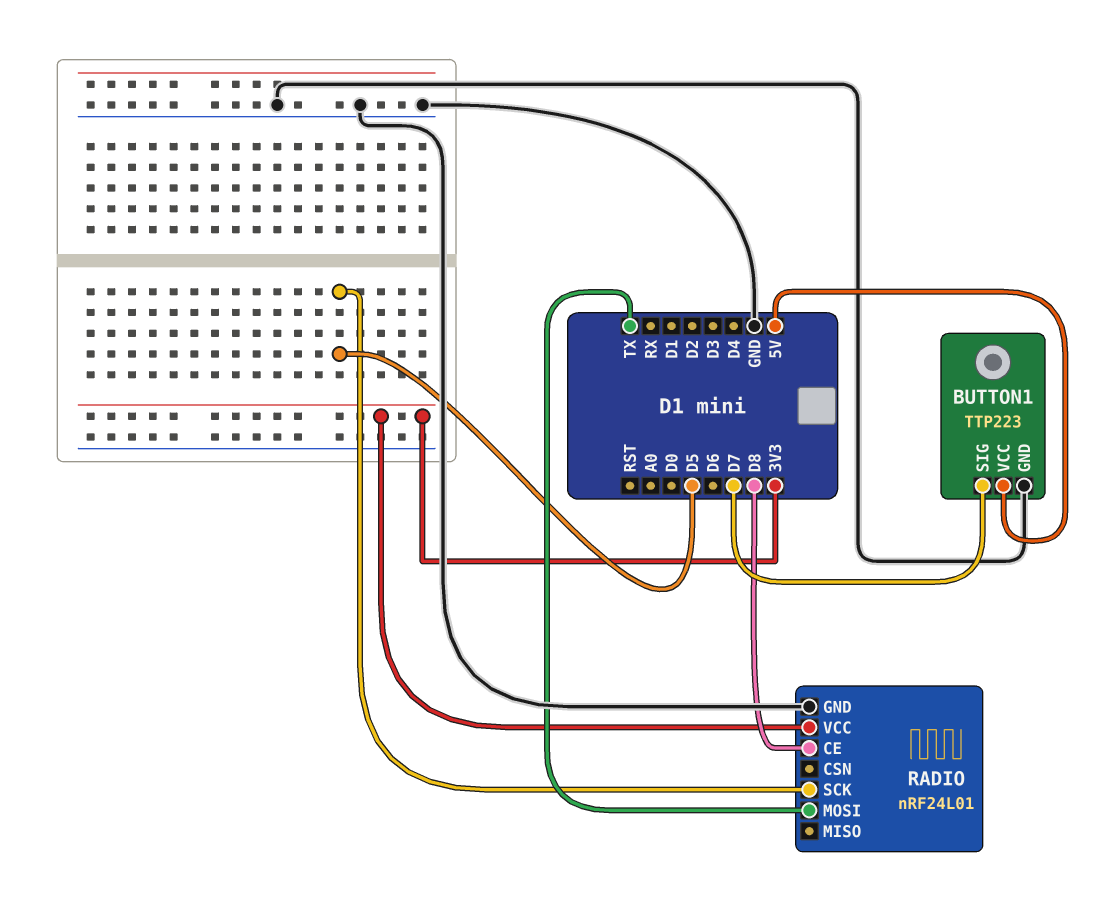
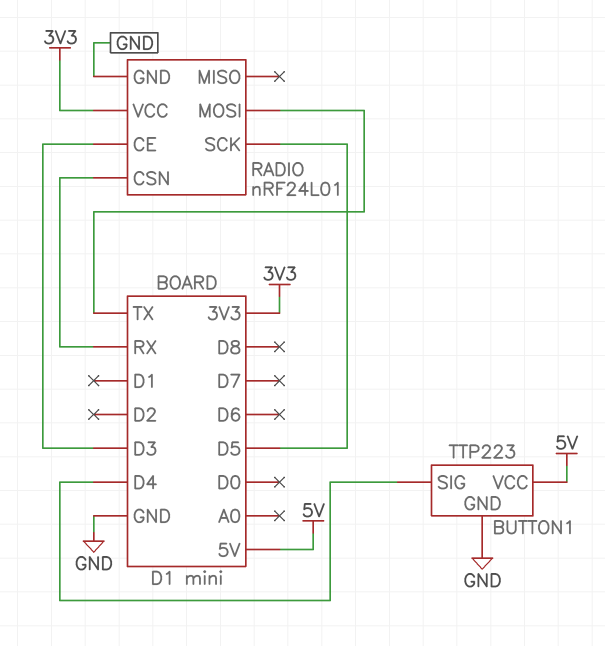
BUTTON1 pin SIG: D7 -> D4
RADIO pin CE: D8 -> D3
RADIO pin CSN: none -> RX

